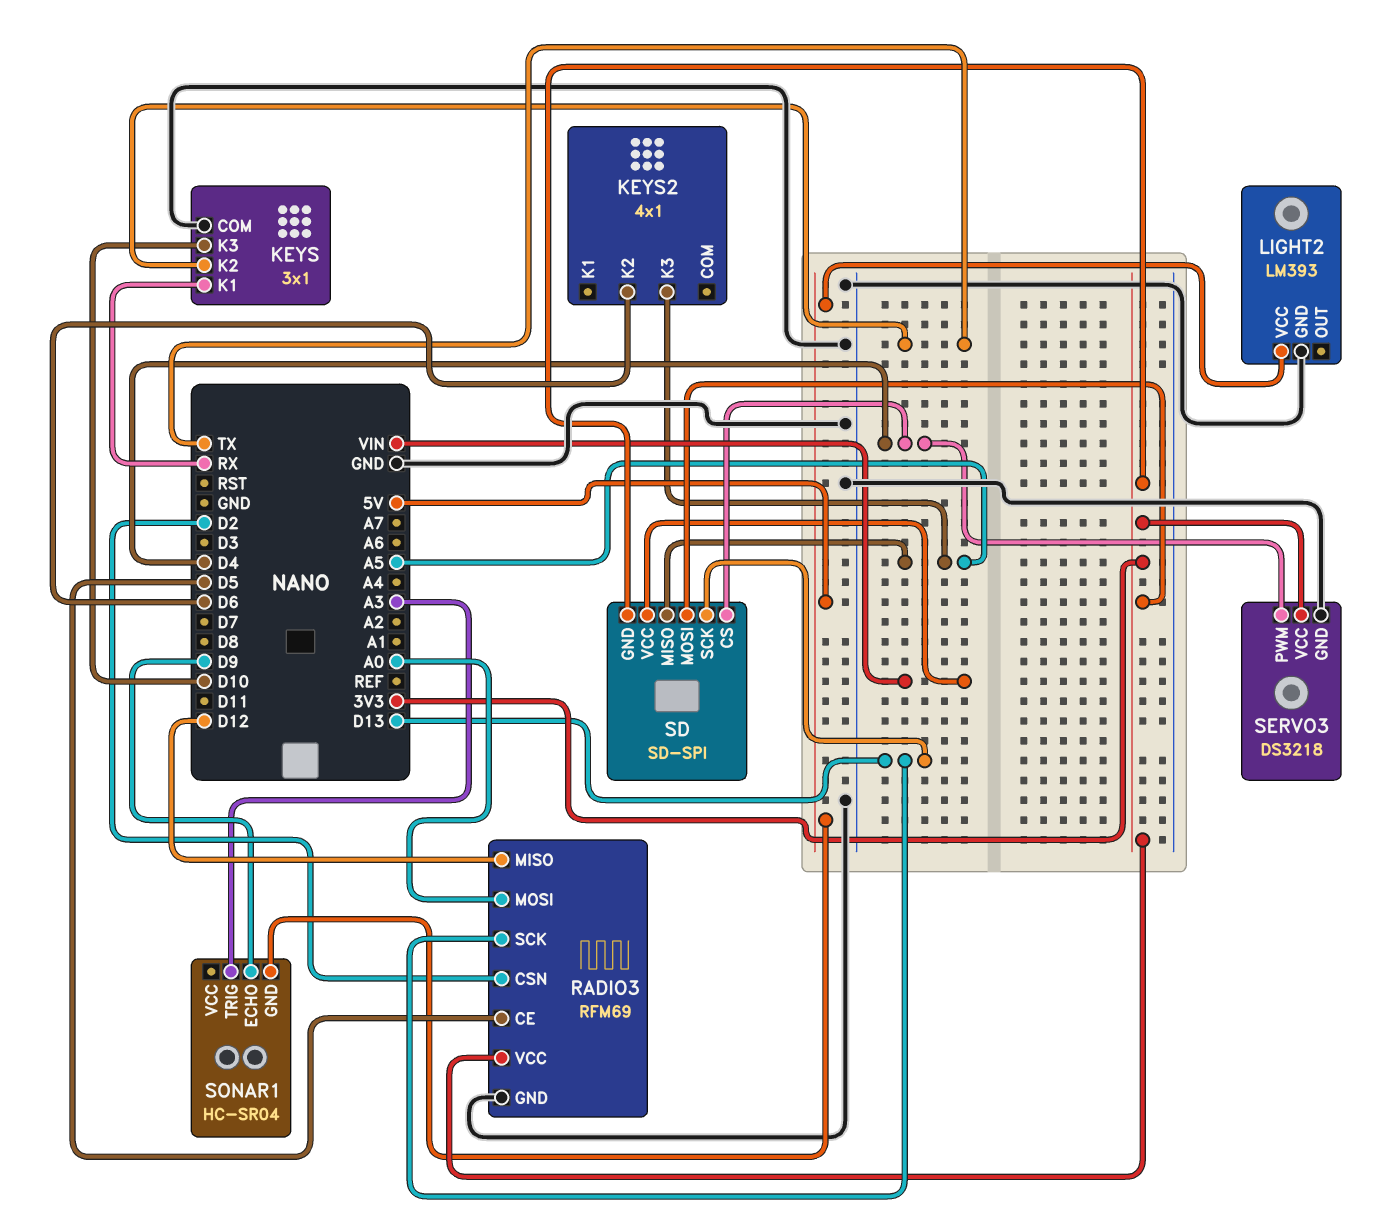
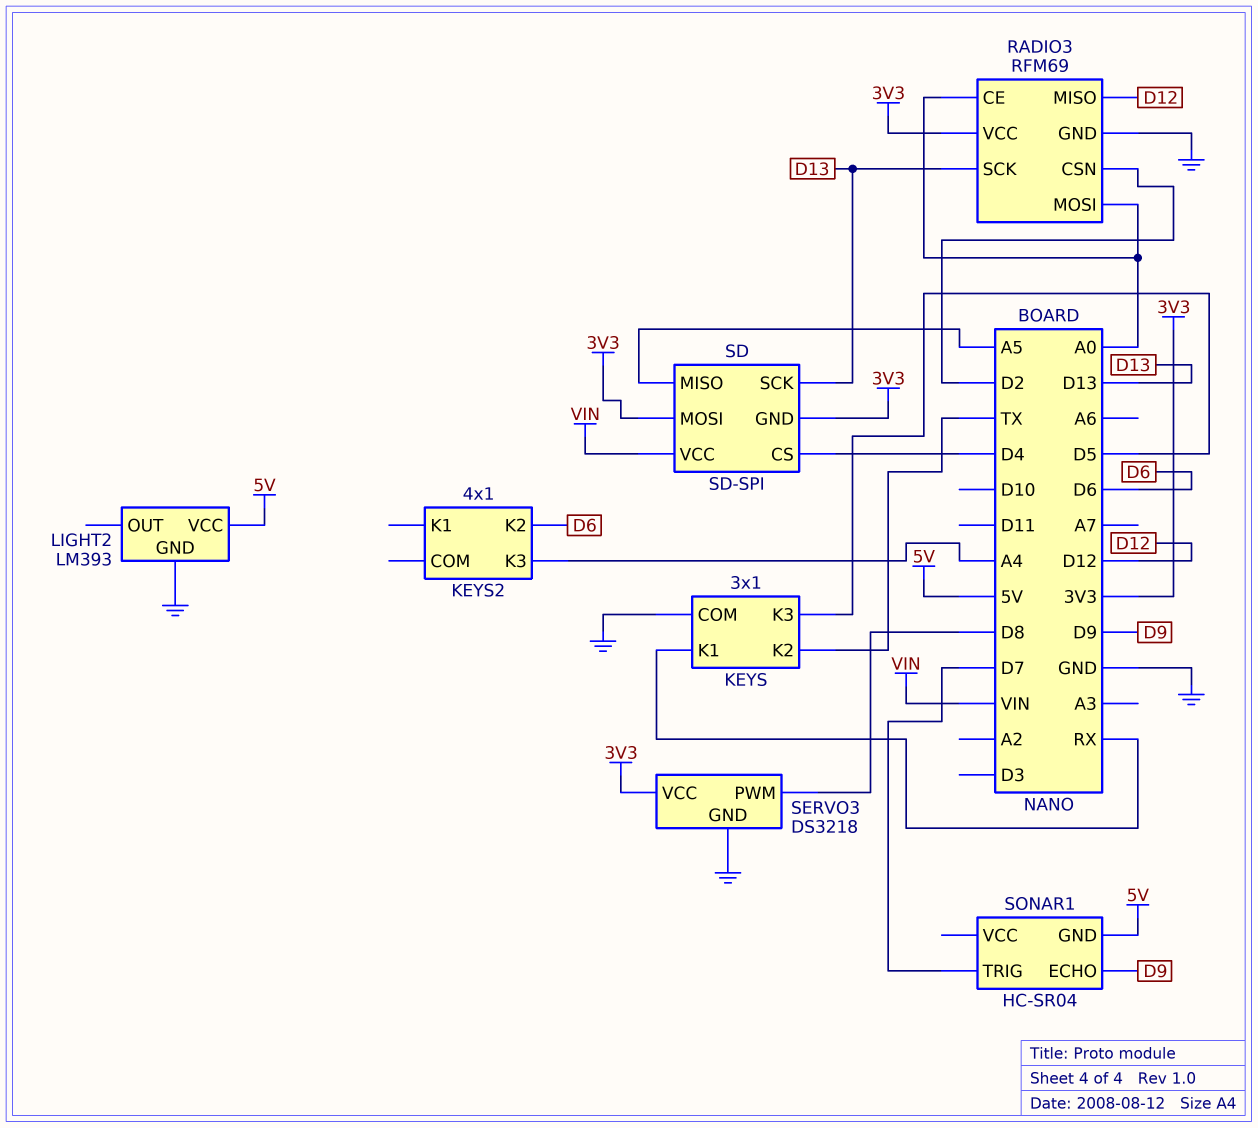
KEYS pin K3: D10 -> D5
KEYS2 pin K3: A5 -> A4
RADIO3 pin CE: D5 -> A0
SERVO3 pin PWM: D4 -> D8
SONAR1 pin TRIG: A3 -> D7

